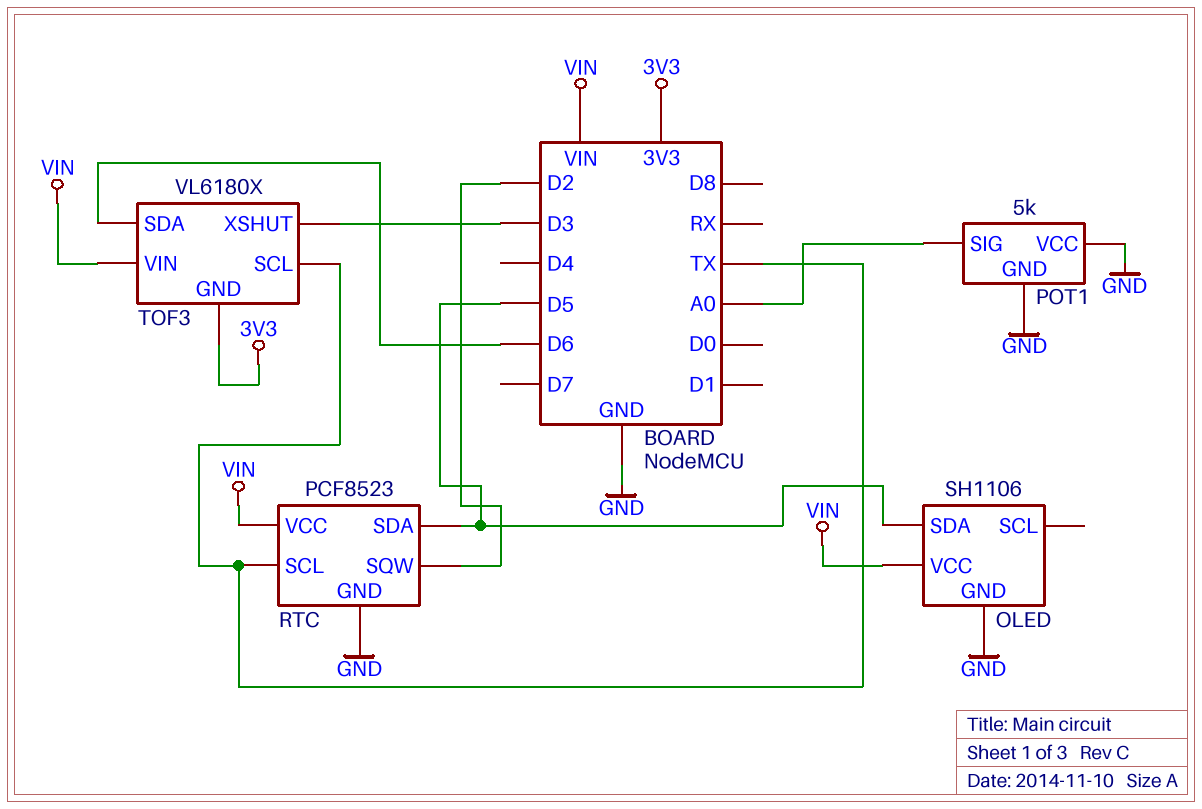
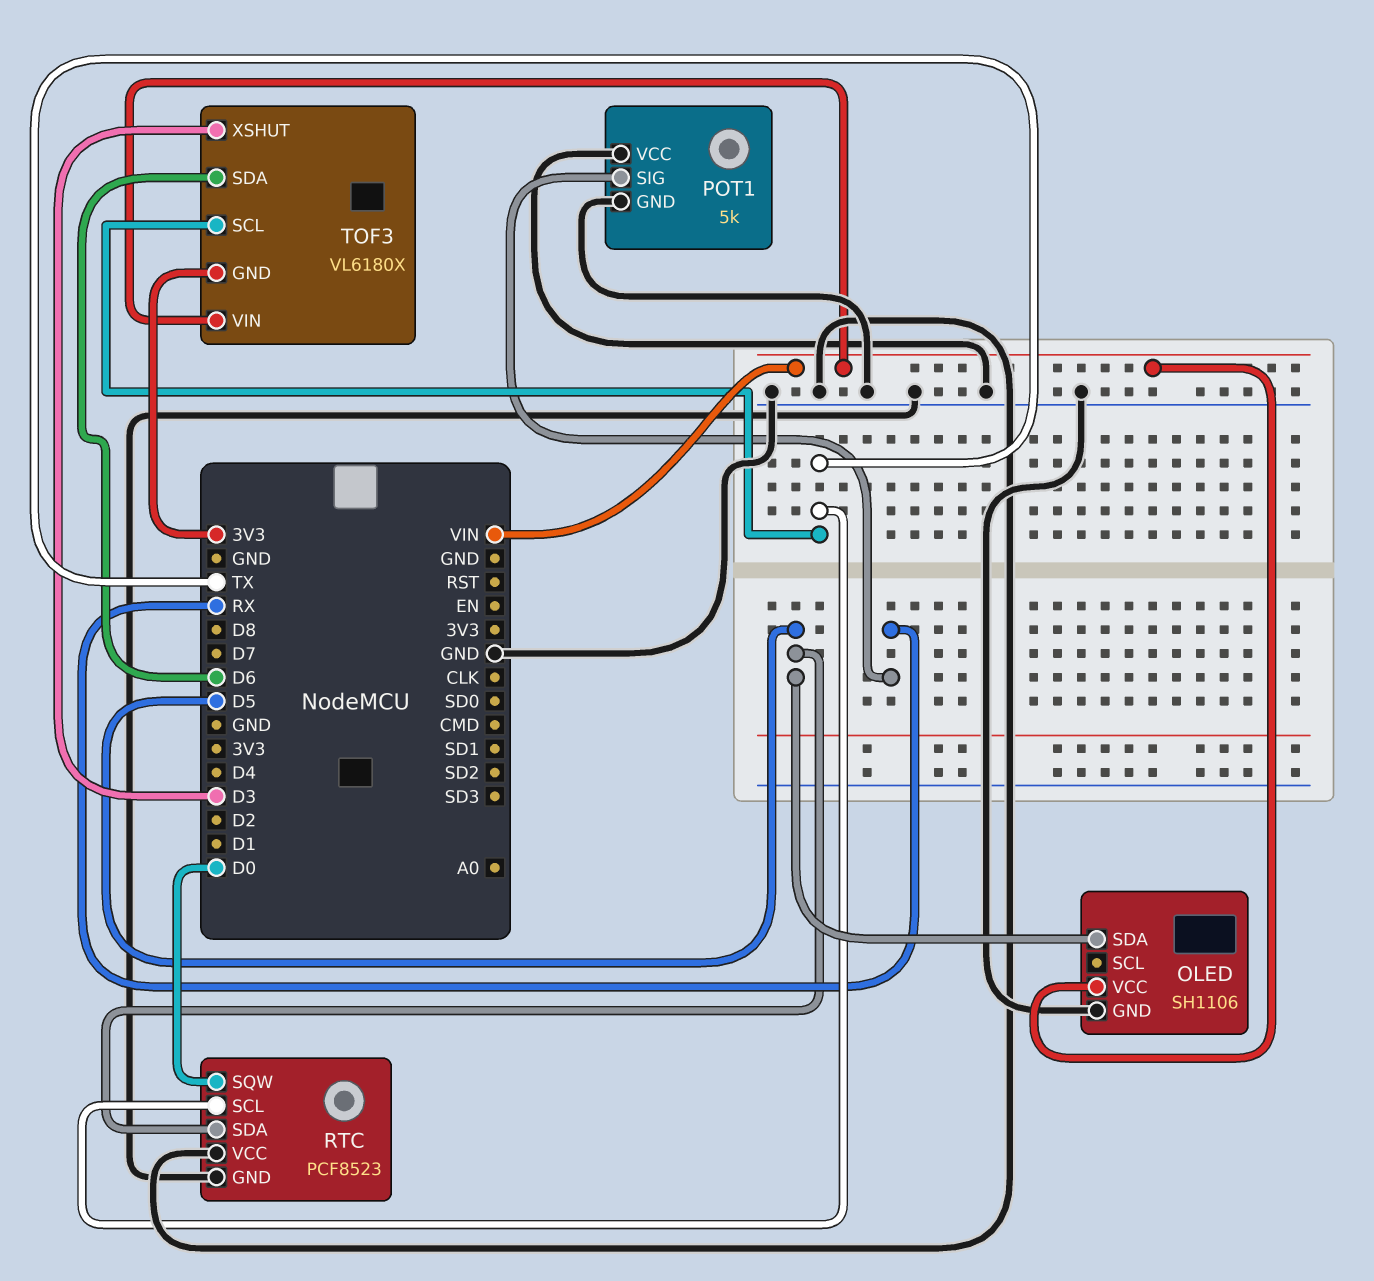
POT1 pin SIG: A0 -> RX
RTC pin SQW: D2 -> D0
RTC pin VCC: VIN -> GND

